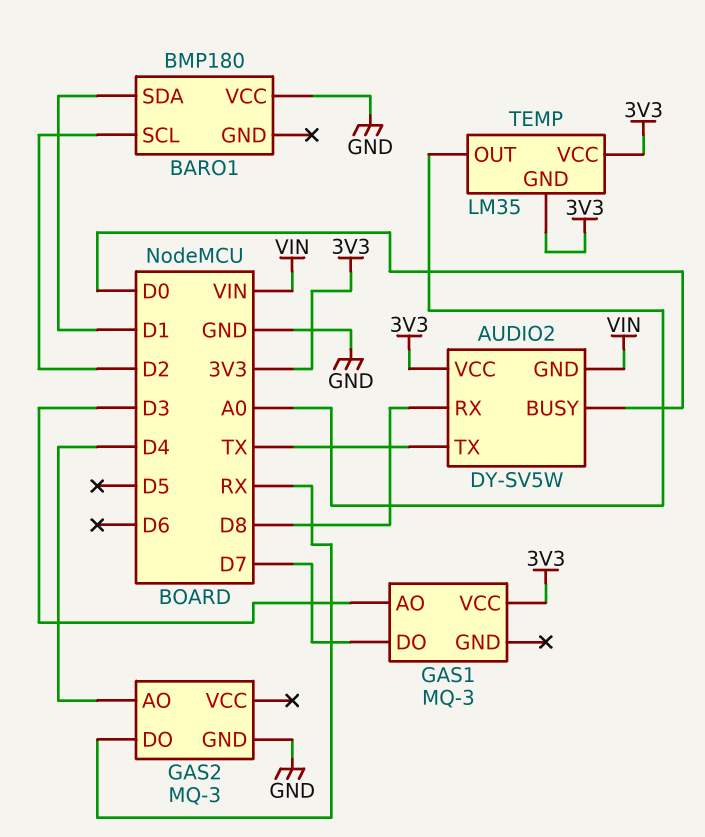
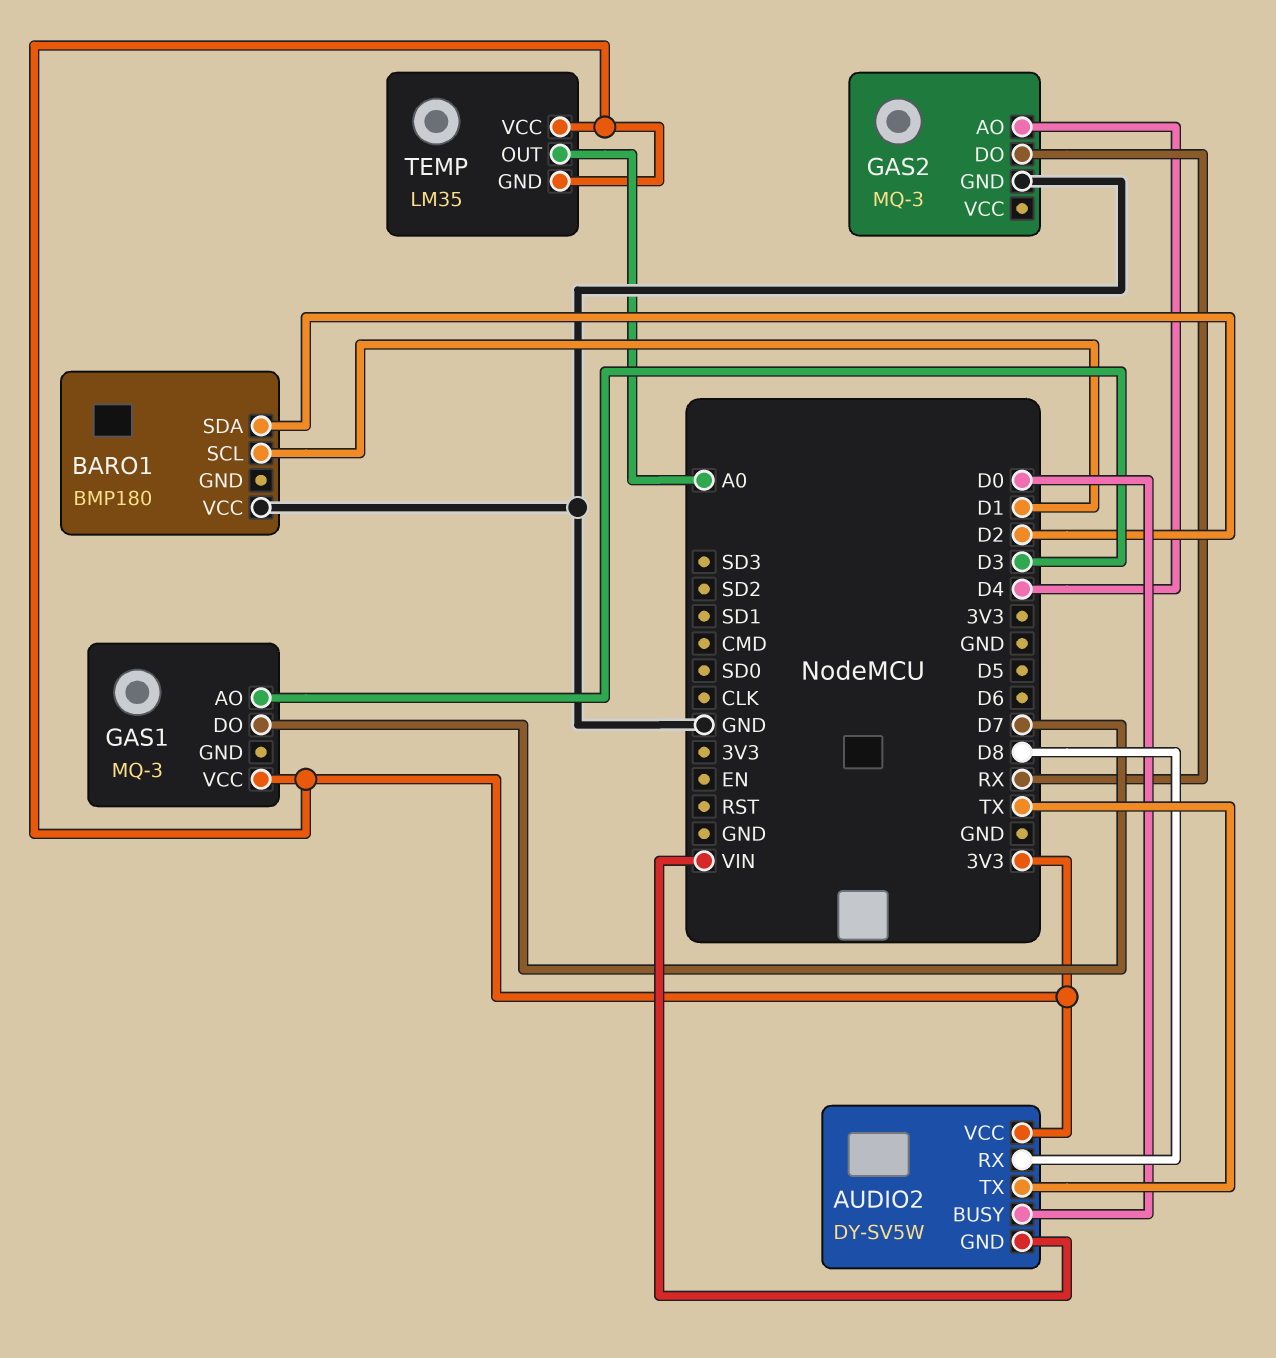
BARO1 pin SCL: D2 -> D1
BARO1 pin SDA: D1 -> D2

